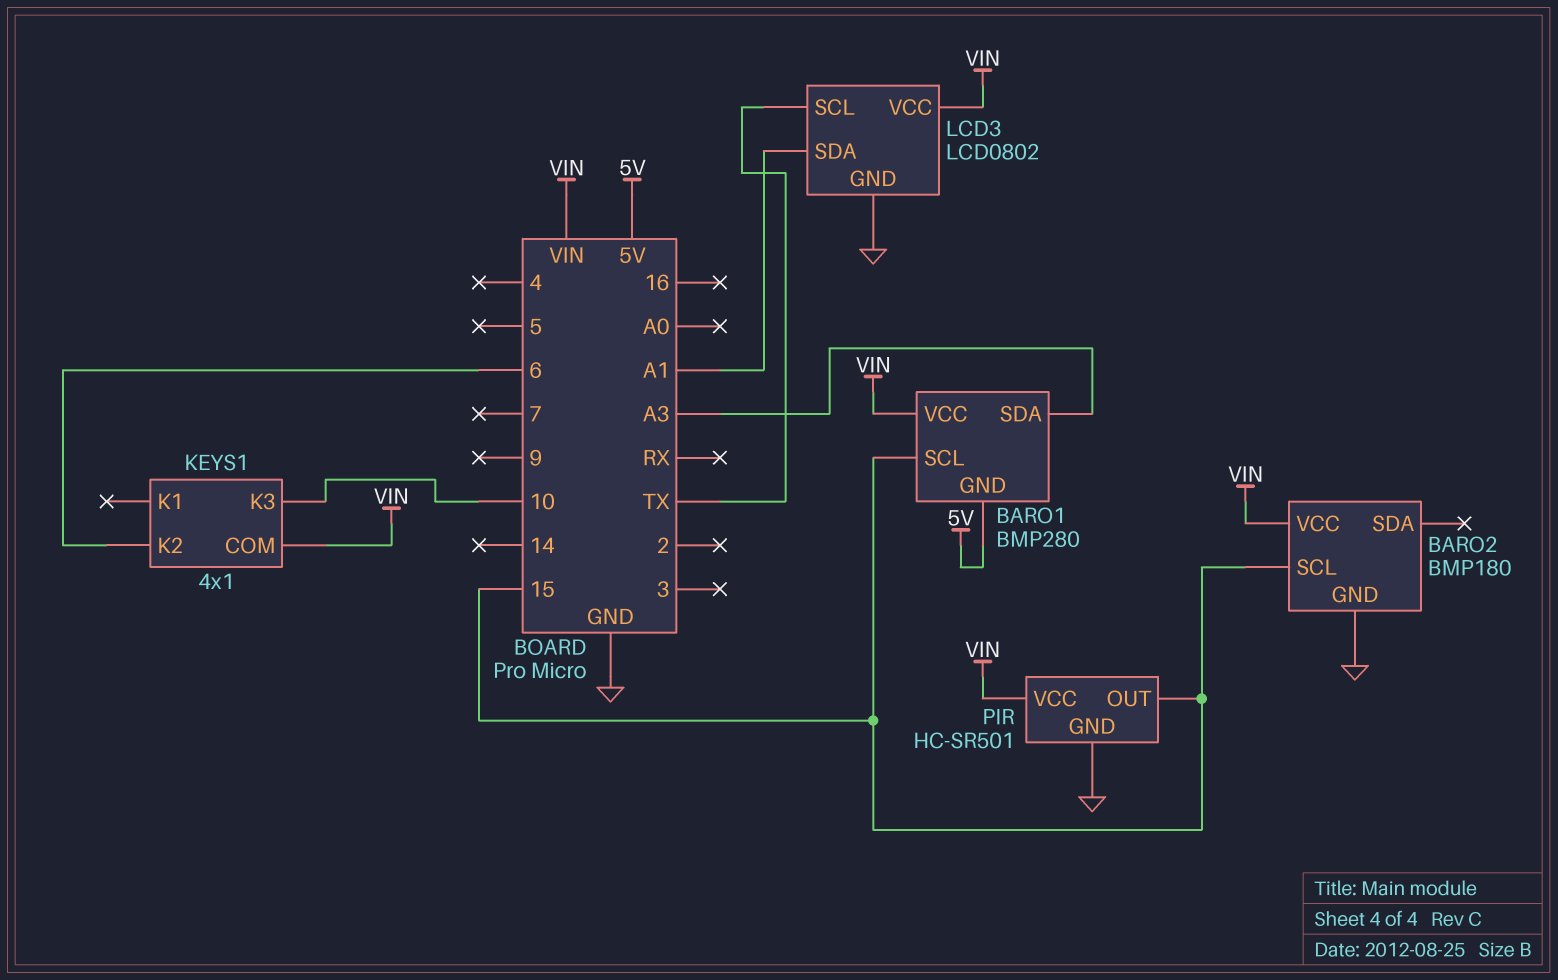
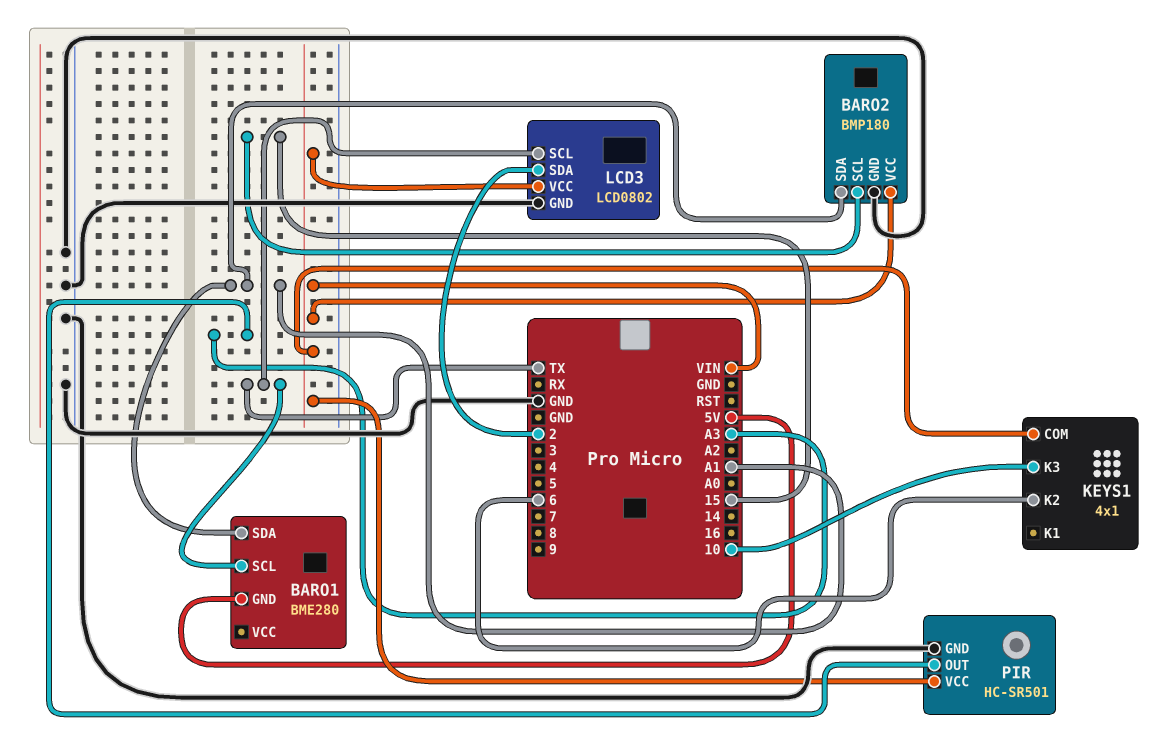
BARO1: BMP280 -> BME280
BARO1 pin SCL: 15 -> TX
BARO1 pin SDA: A3 -> A1
BARO1 pin VCC: VIN -> none
BARO2 pin SDA: none -> A1
LCD3 pin SDA: A1 -> 2
PIR pin OUT: 15 -> A3

